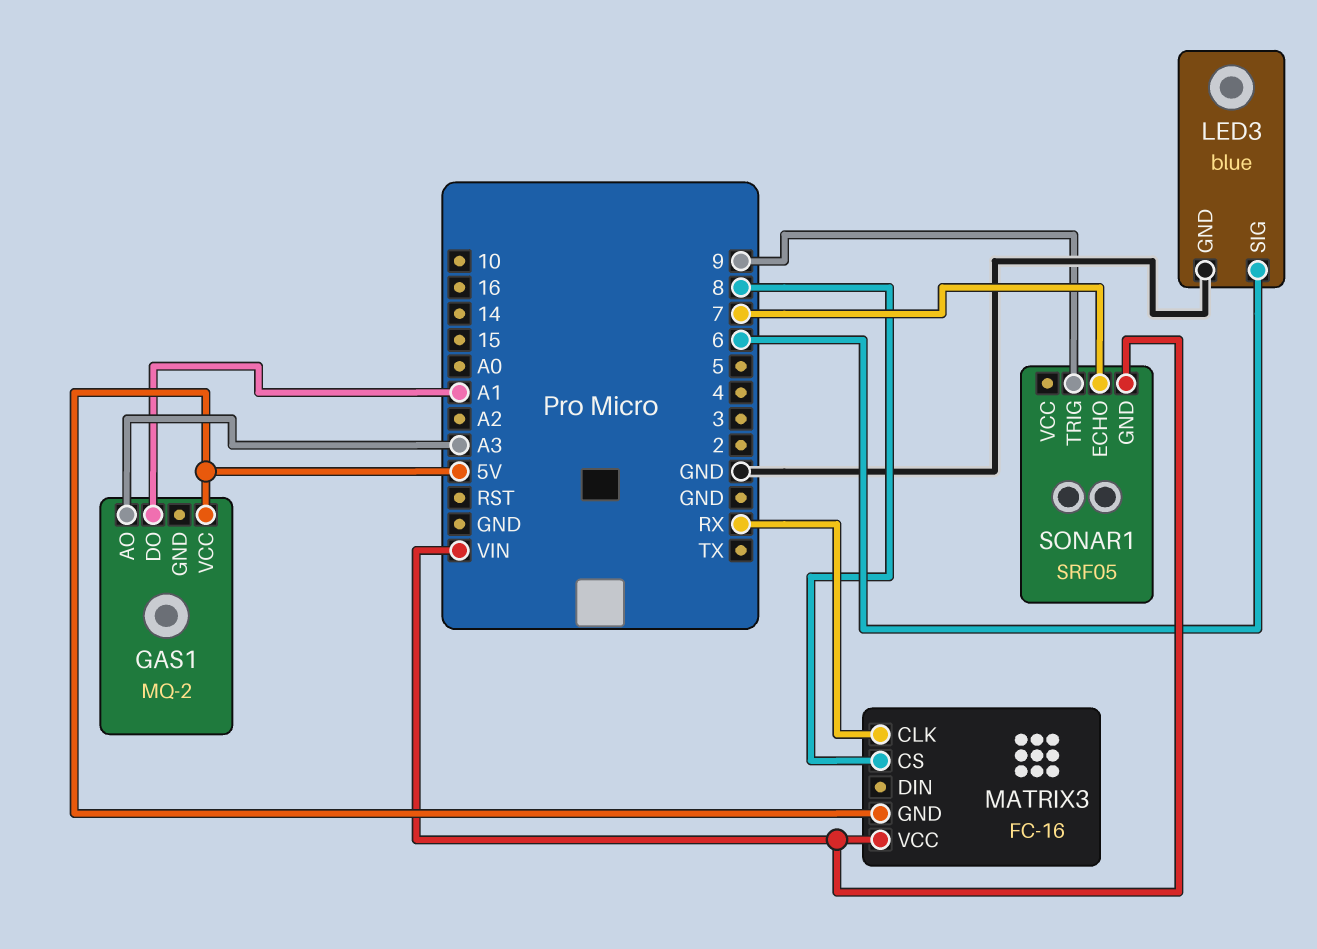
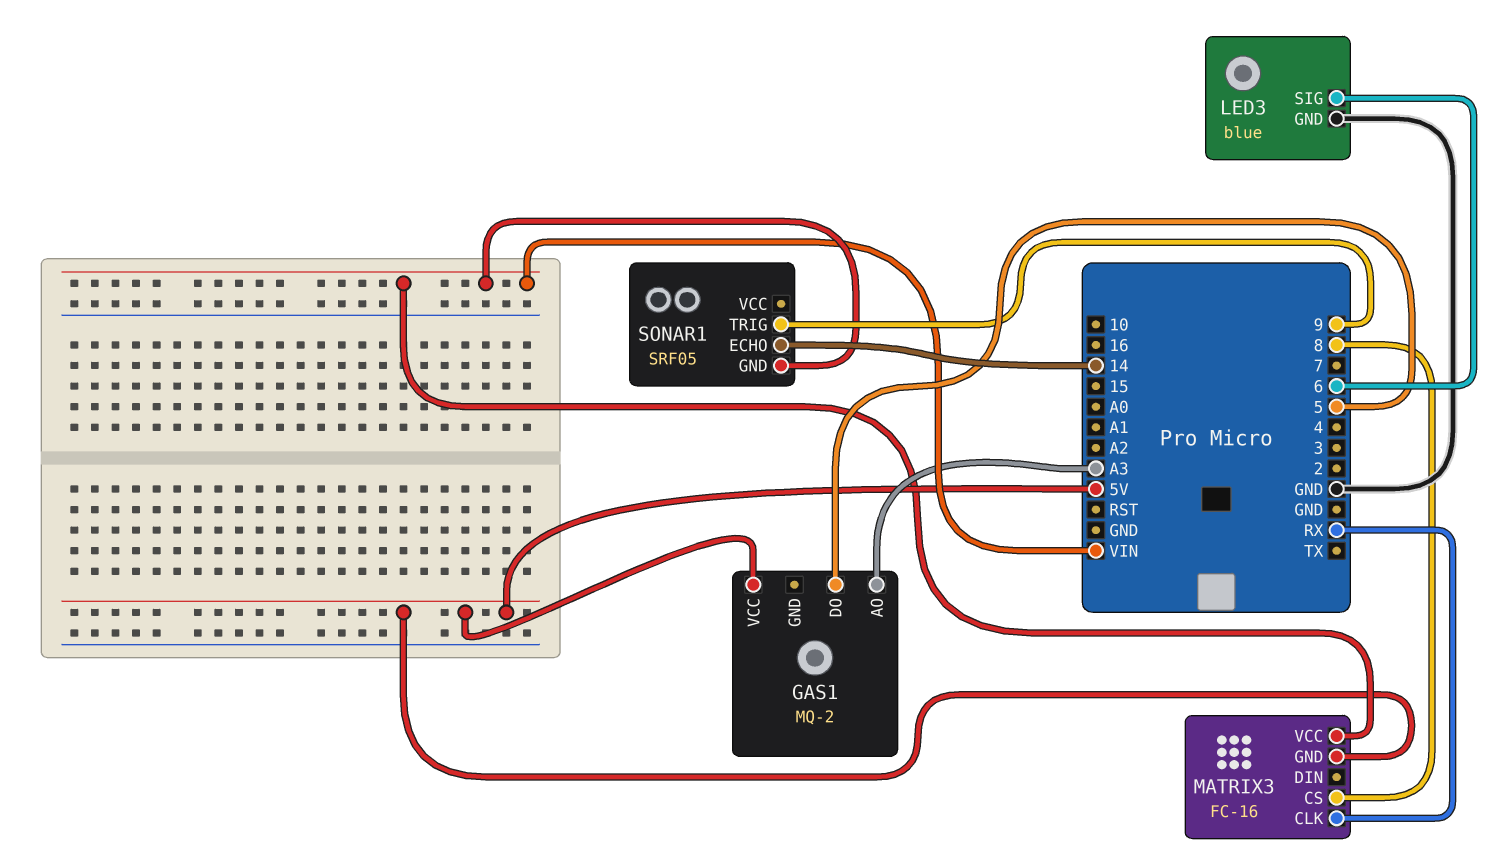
GAS1 pin DO: A1 -> 5
SONAR1 pin ECHO: 7 -> 14

